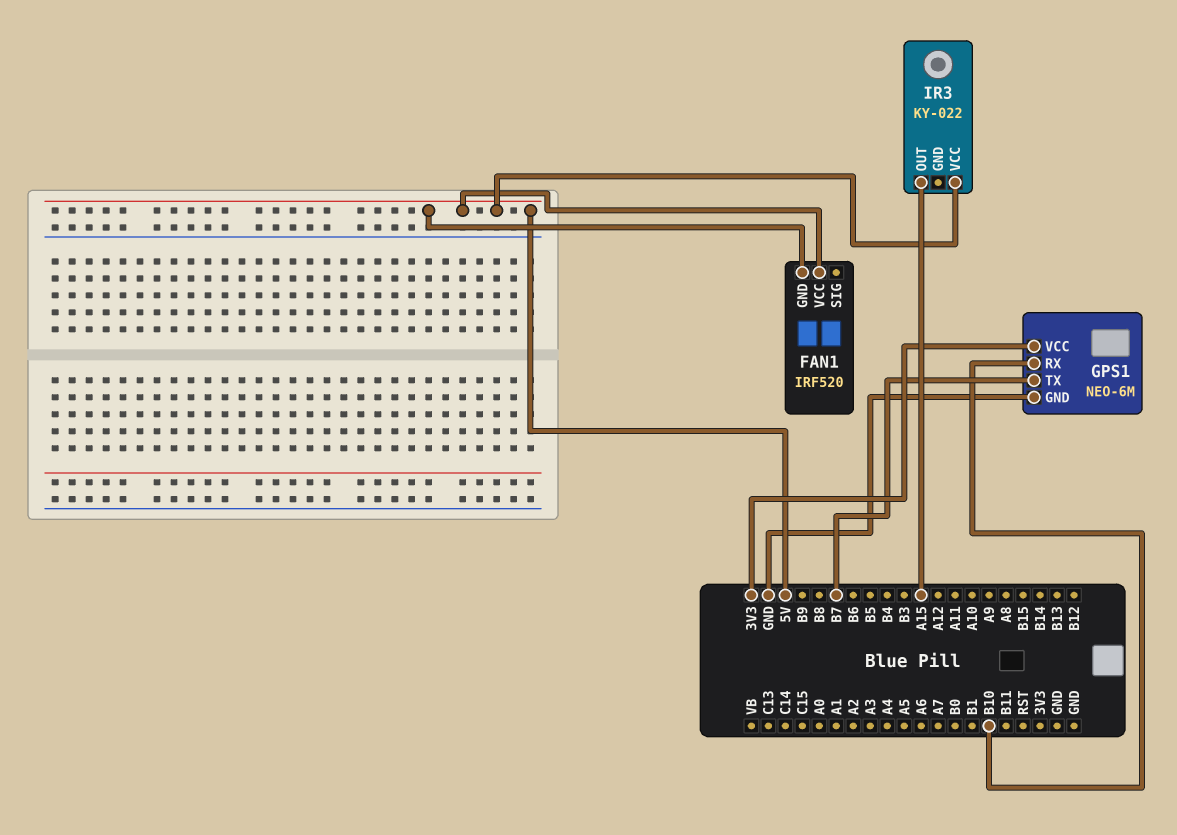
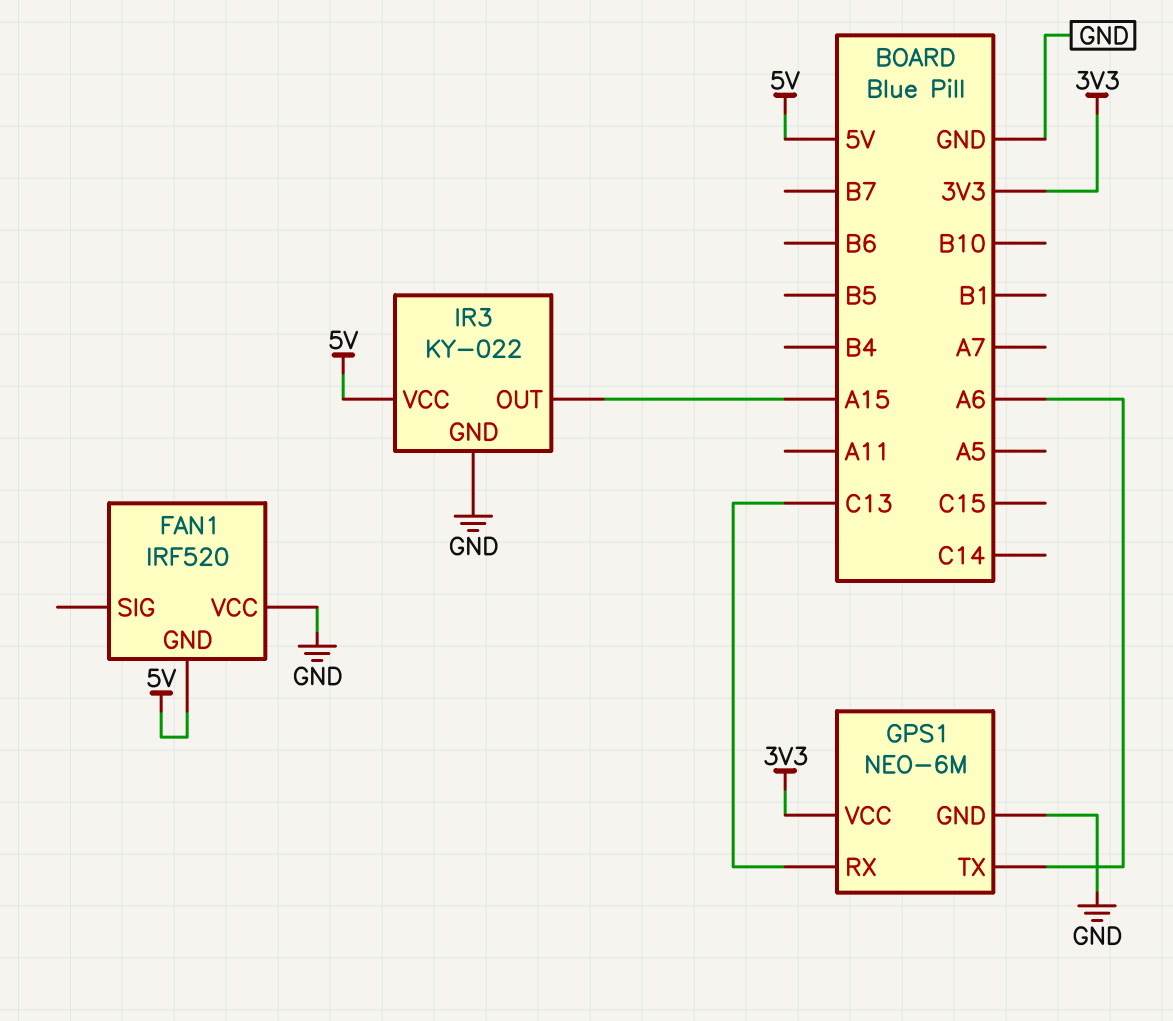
FAN1 pin VCC: 5V -> GND
GPS1 pin RX: B10 -> C13
GPS1 pin TX: B7 -> A6
IR3 pin GND: none -> GND

